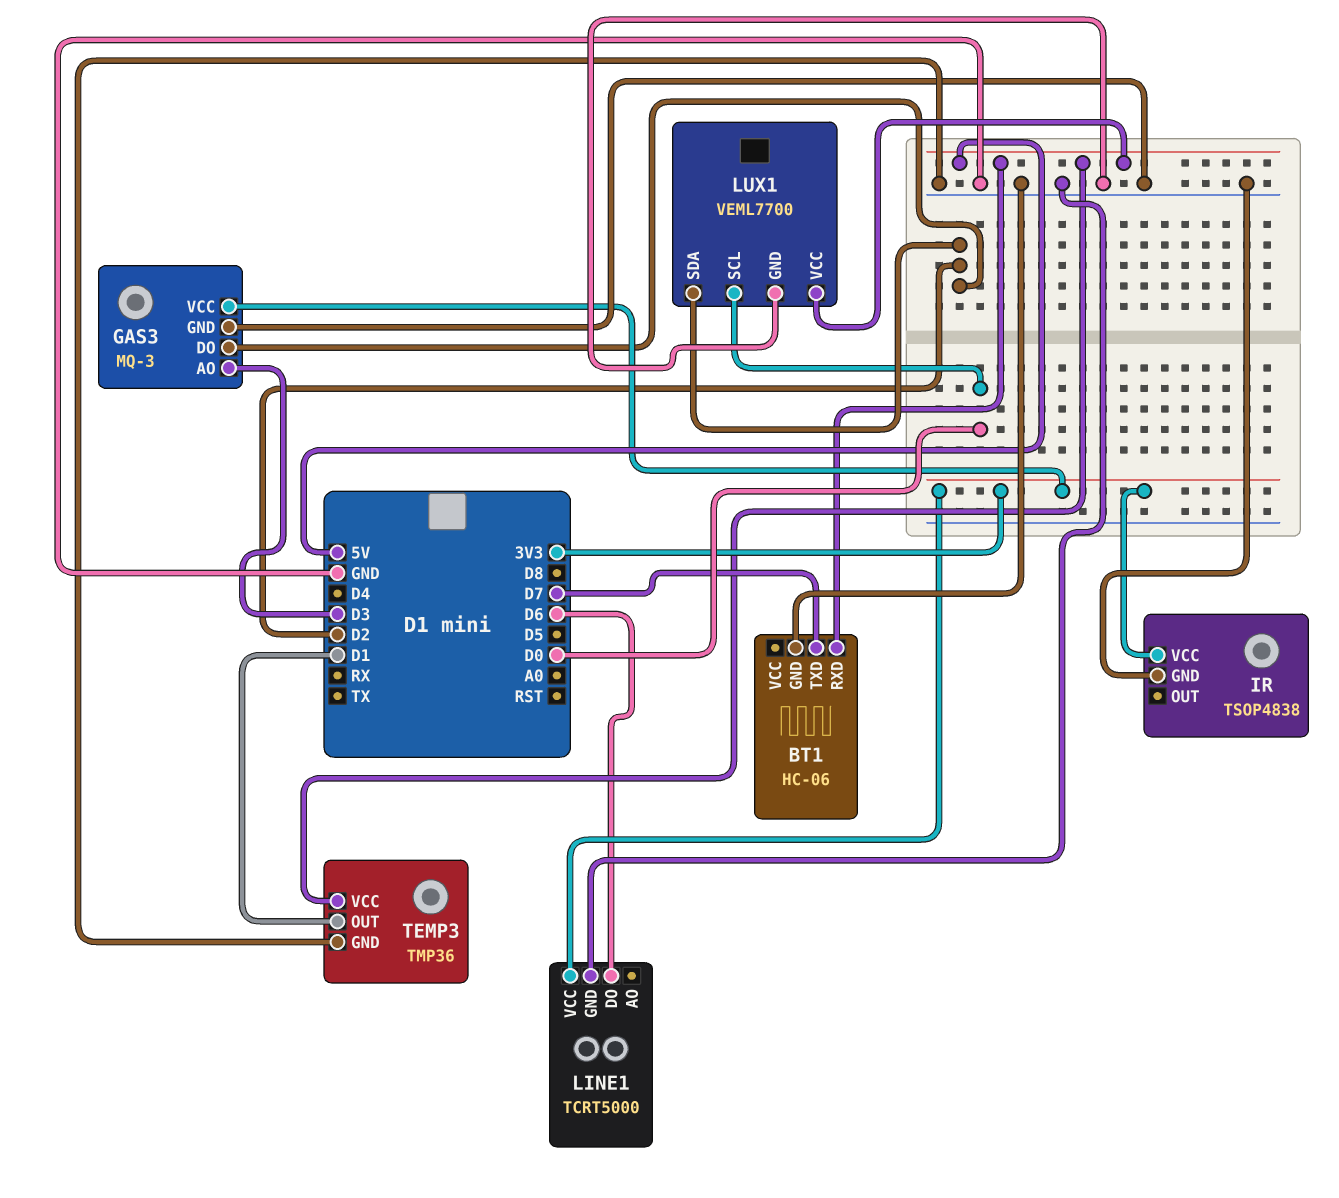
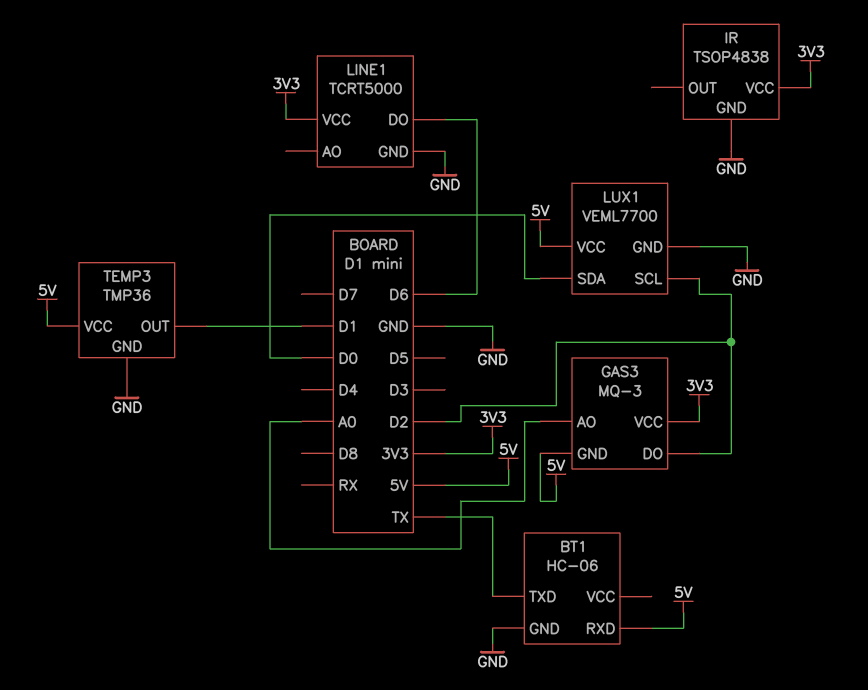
BT1 pin TXD: D7 -> TX
GAS3 pin AO: D3 -> A0
GAS3 pin GND: GND -> 5V
LUX1 pin SCL: D0 -> D2
LUX1 pin SDA: D2 -> D0

